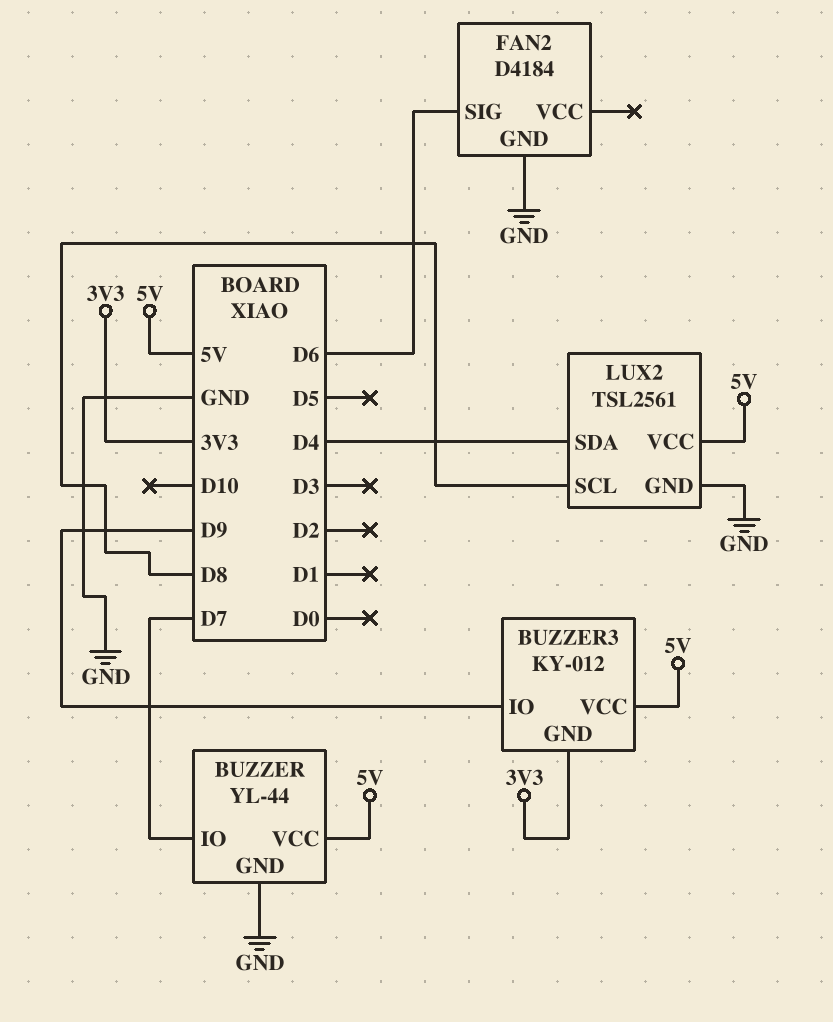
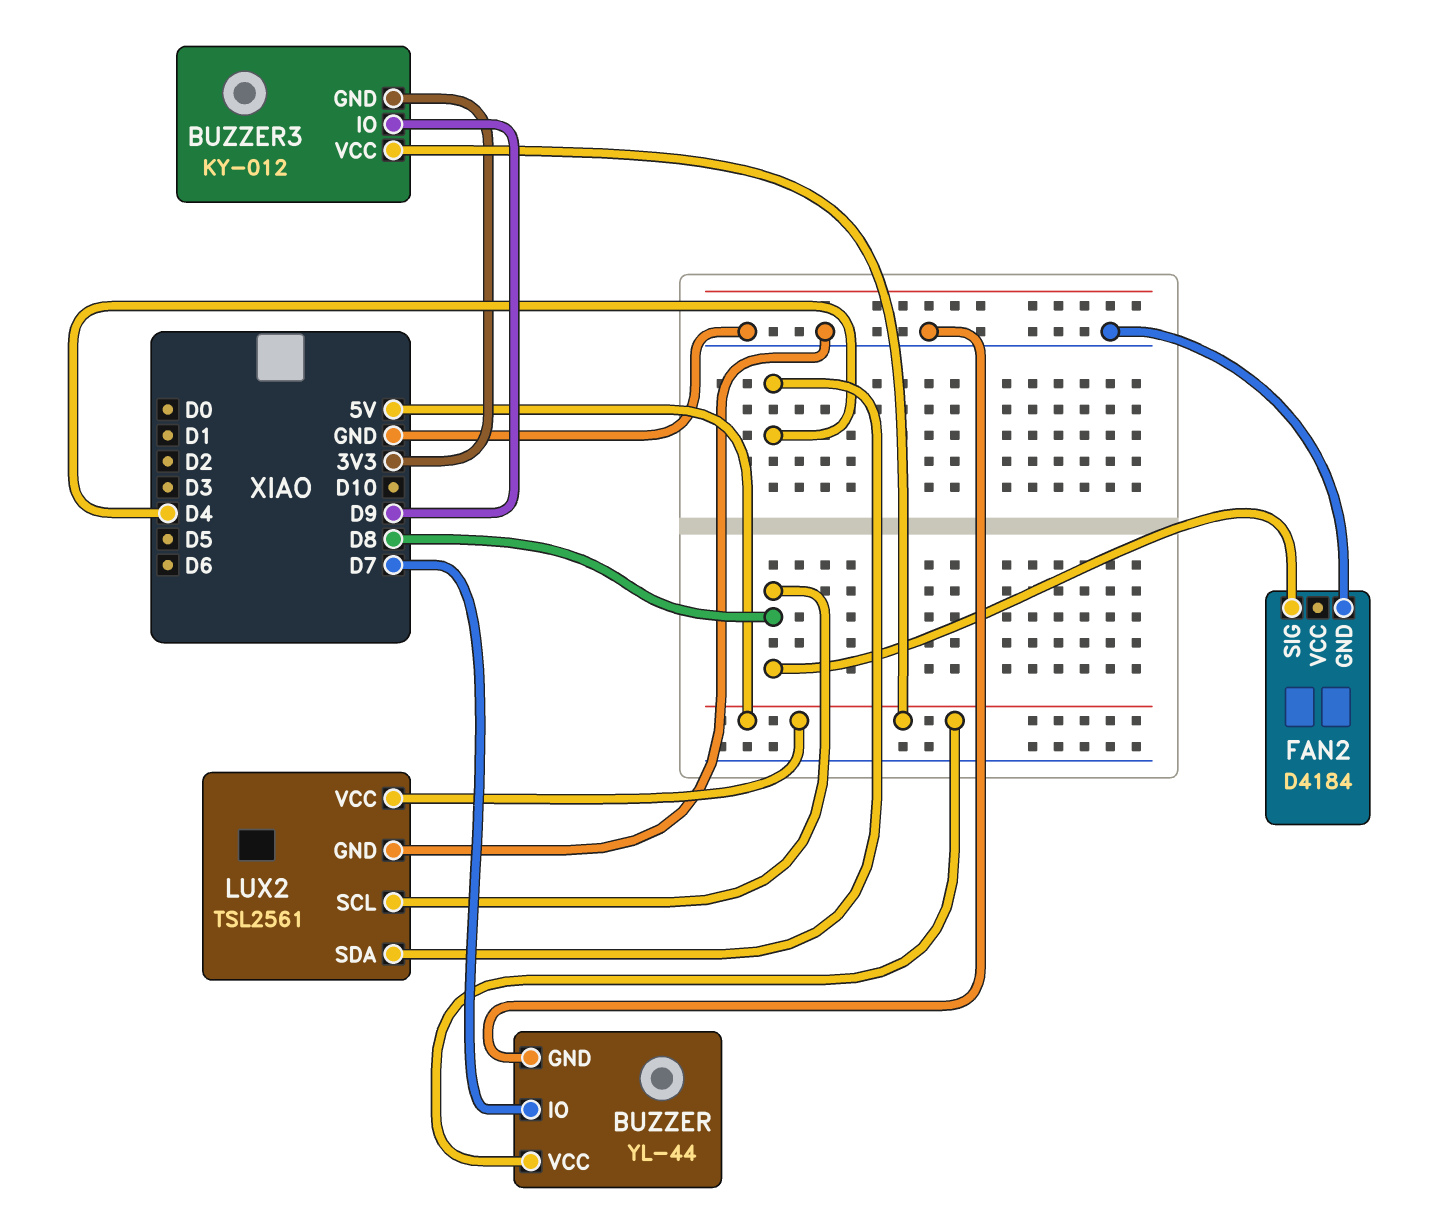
FAN2 pin SIG: D6 -> D8

